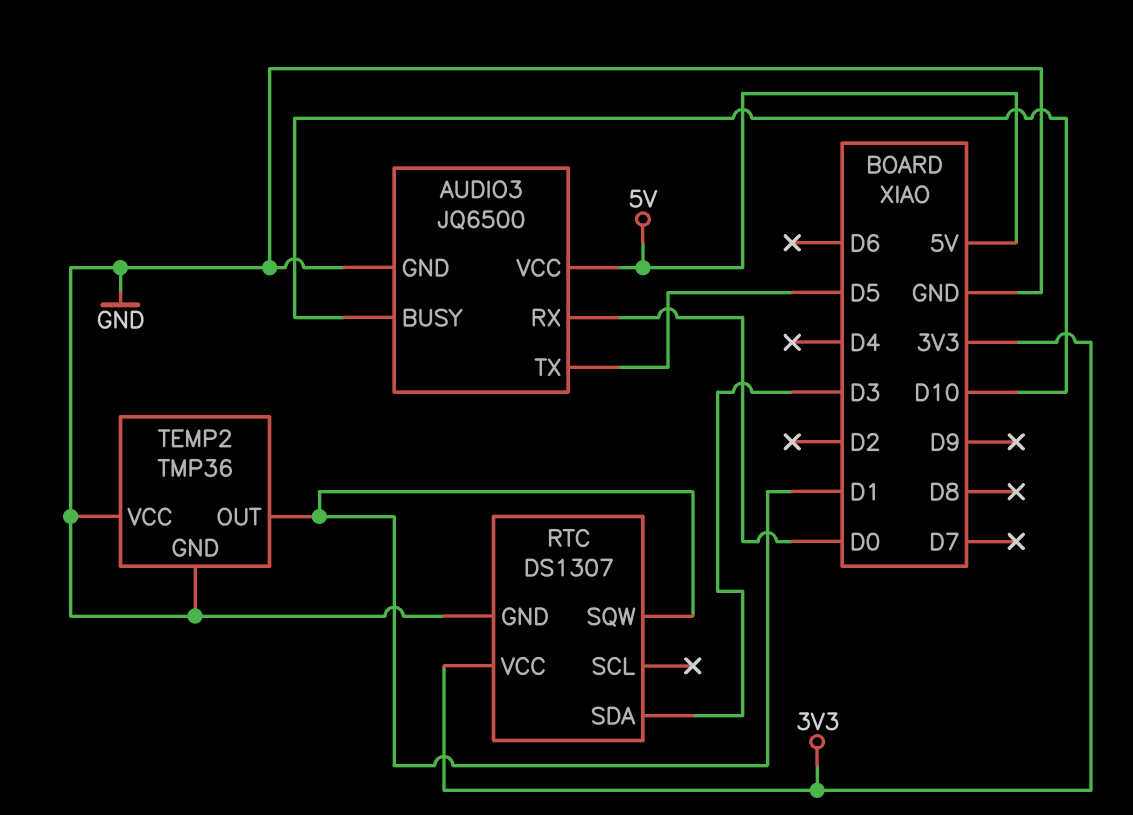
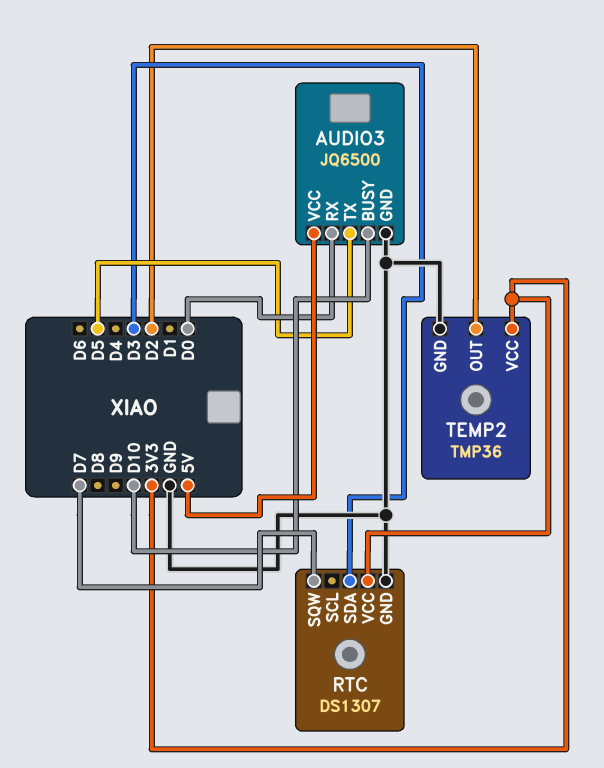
RTC pin SQW: D1 -> D7
TEMP2 pin OUT: D1 -> D2
TEMP2 pin VCC: GND -> 3V3

